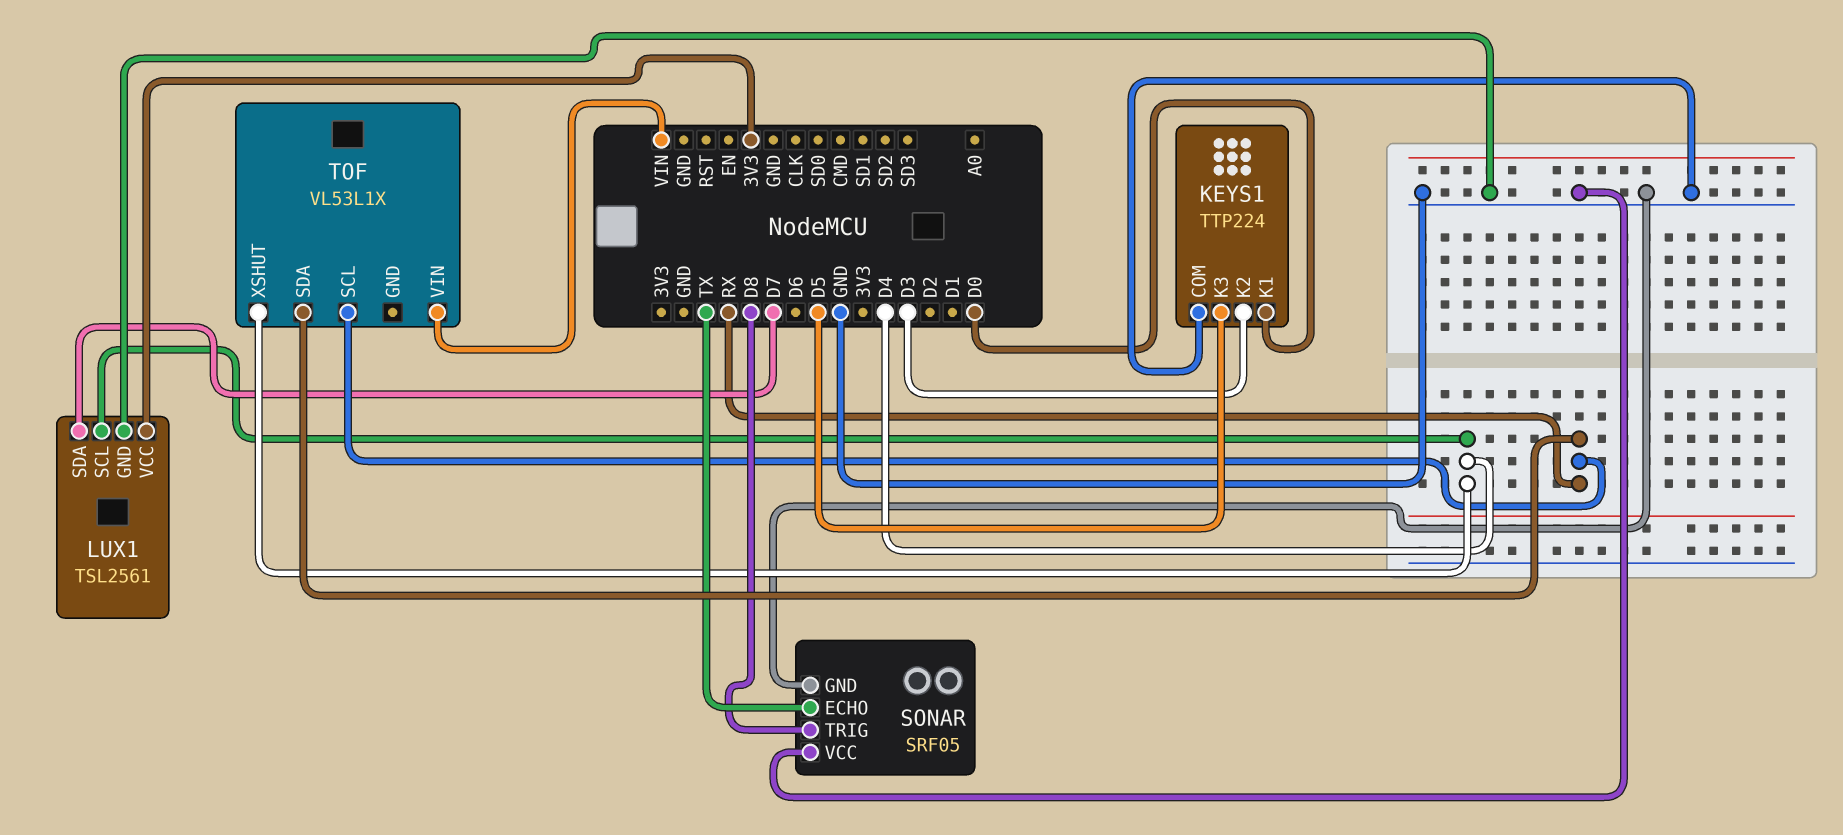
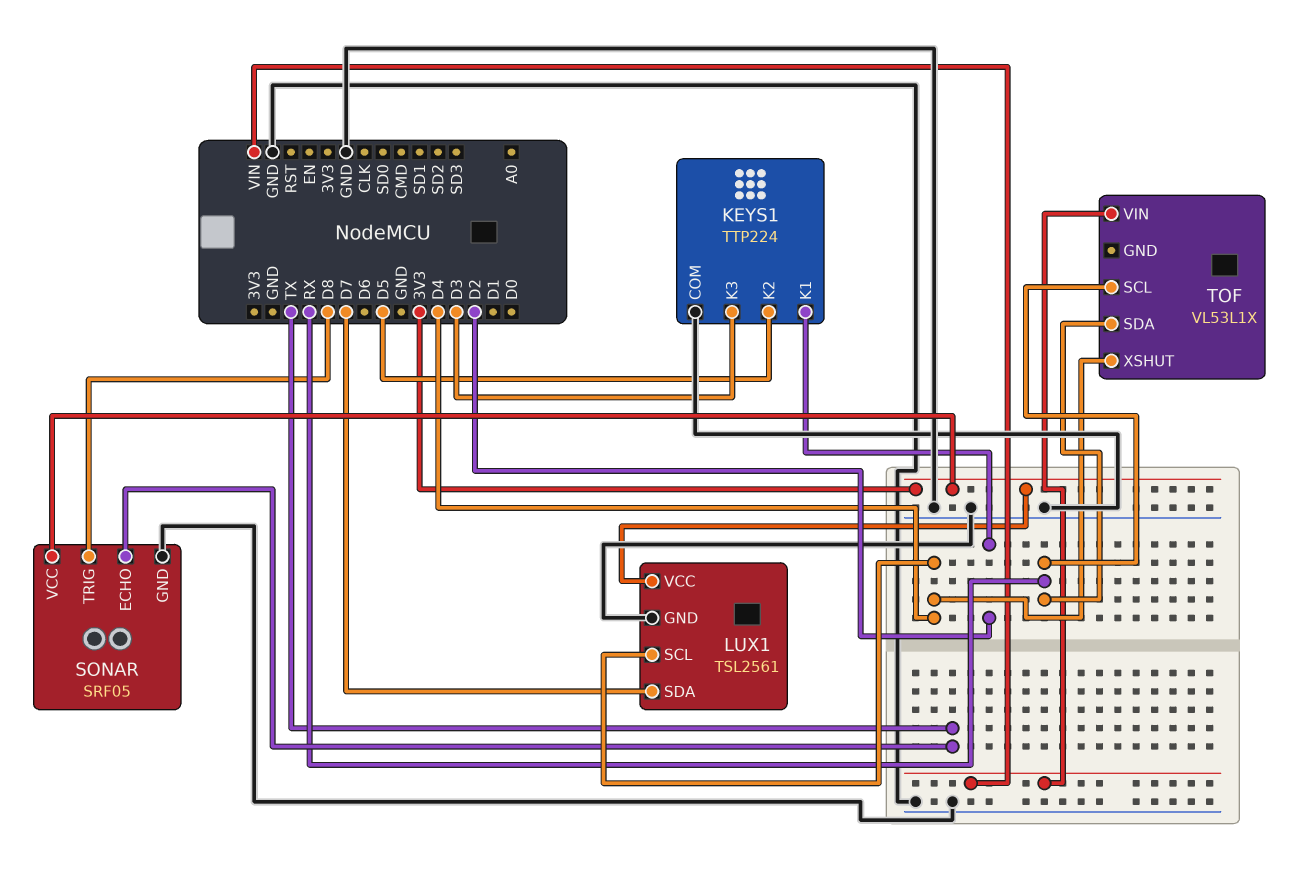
KEYS1 pin K1: D0 -> D2
KEYS1 pin K2: D3 -> D5
KEYS1 pin K3: D5 -> D3
SONAR pin VCC: GND -> 3V3

